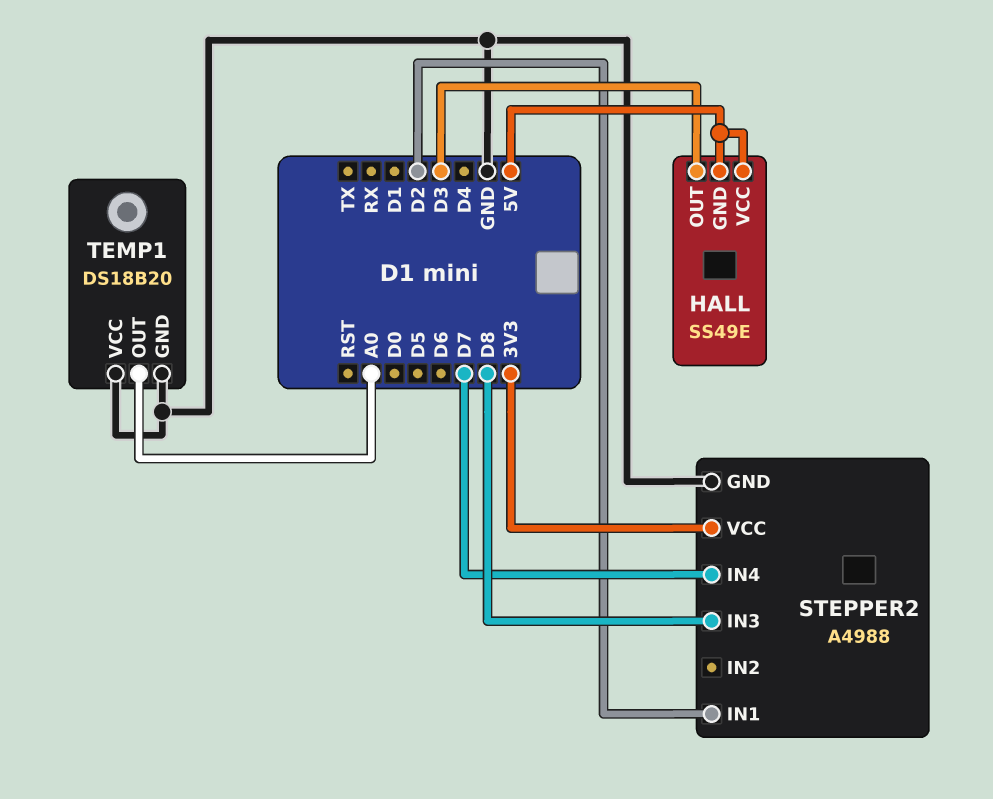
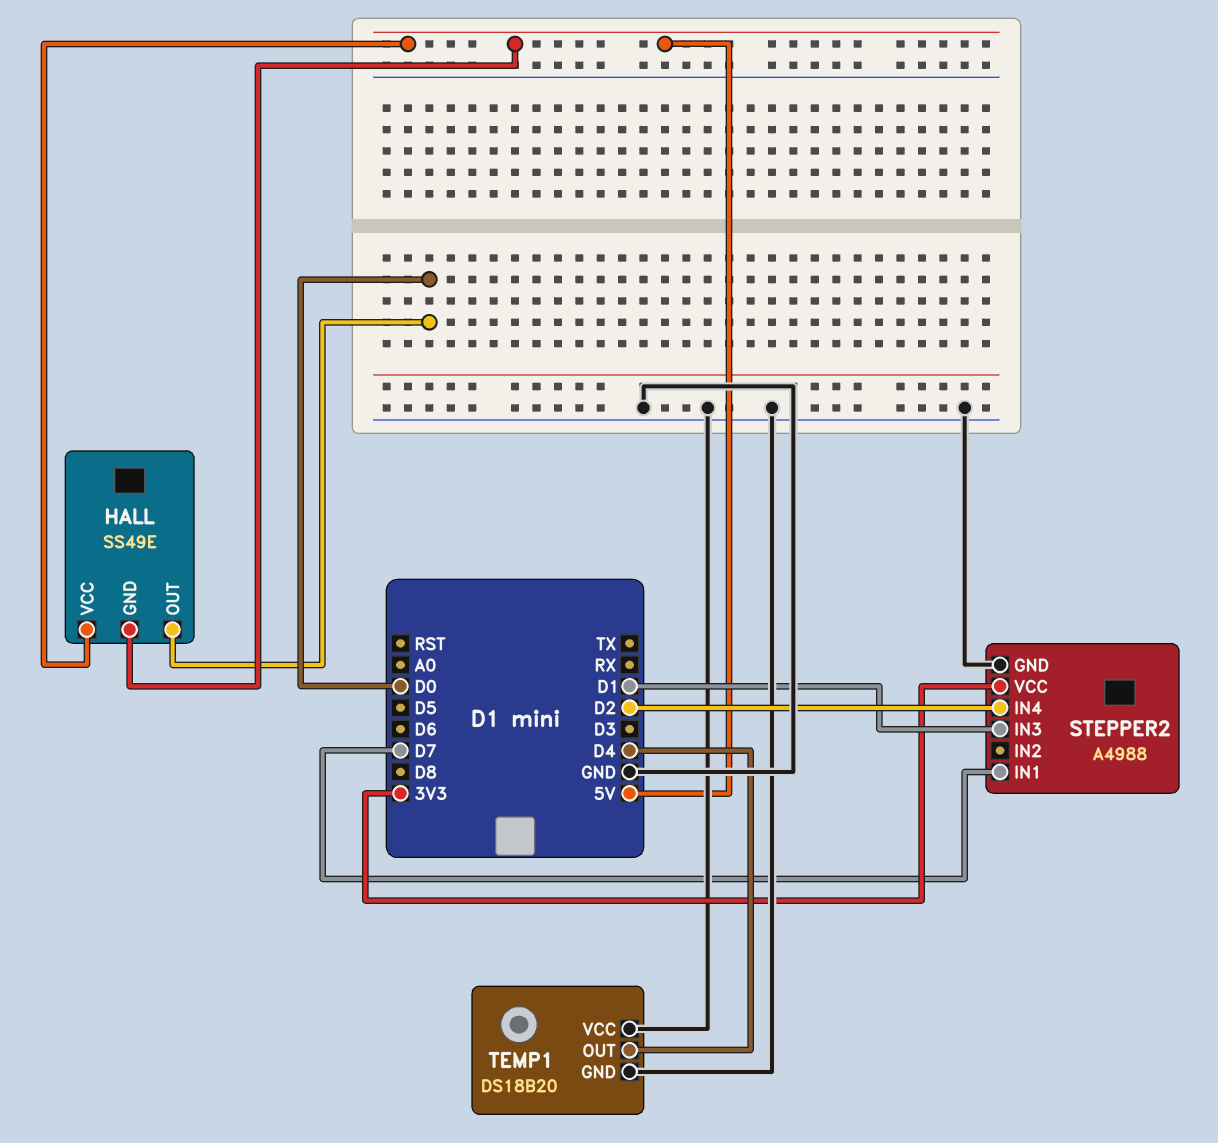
HALL pin OUT: D3 -> D0
STEPPER2 pin IN1: D2 -> D7
STEPPER2 pin IN3: D8 -> D1
STEPPER2 pin IN4: D7 -> D2
TEMP1 pin OUT: A0 -> D4

